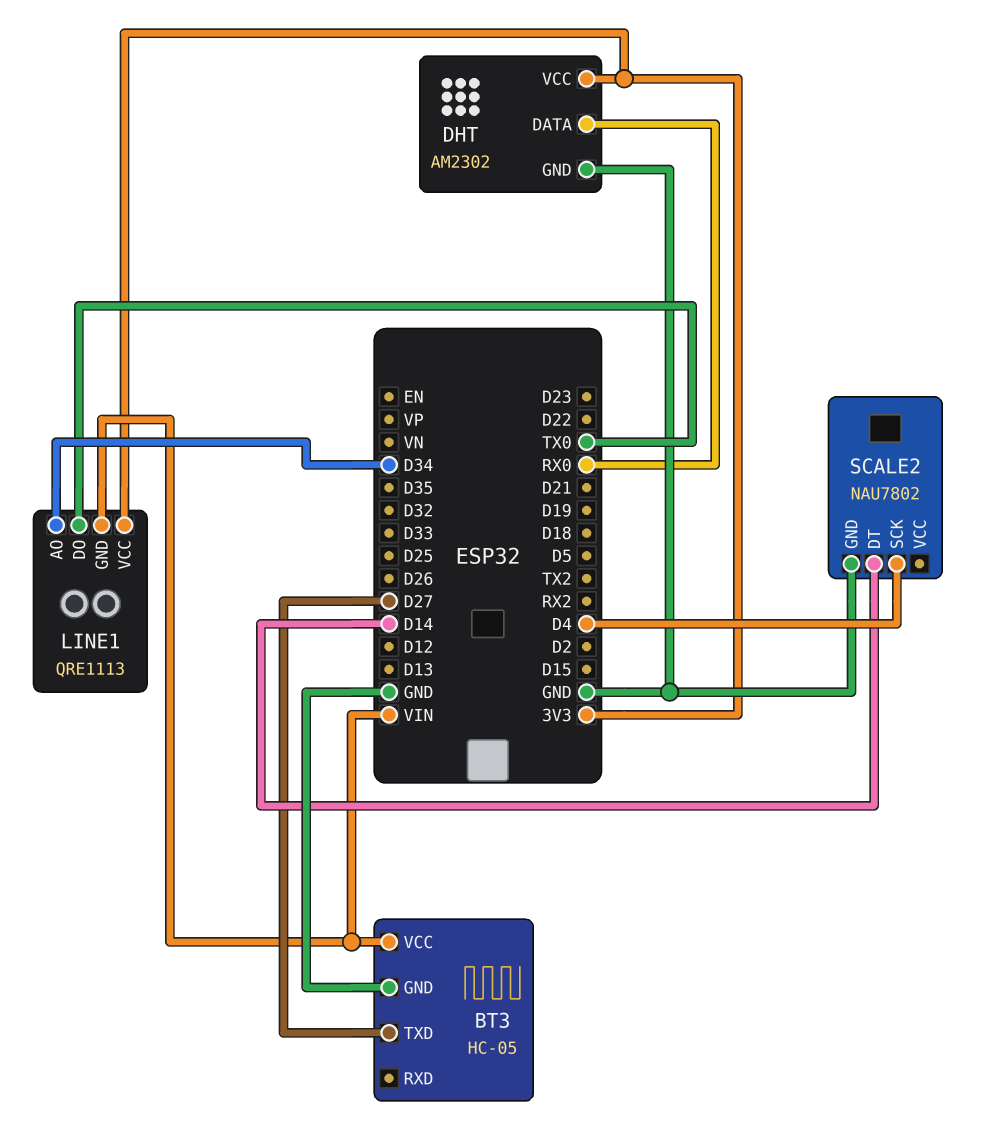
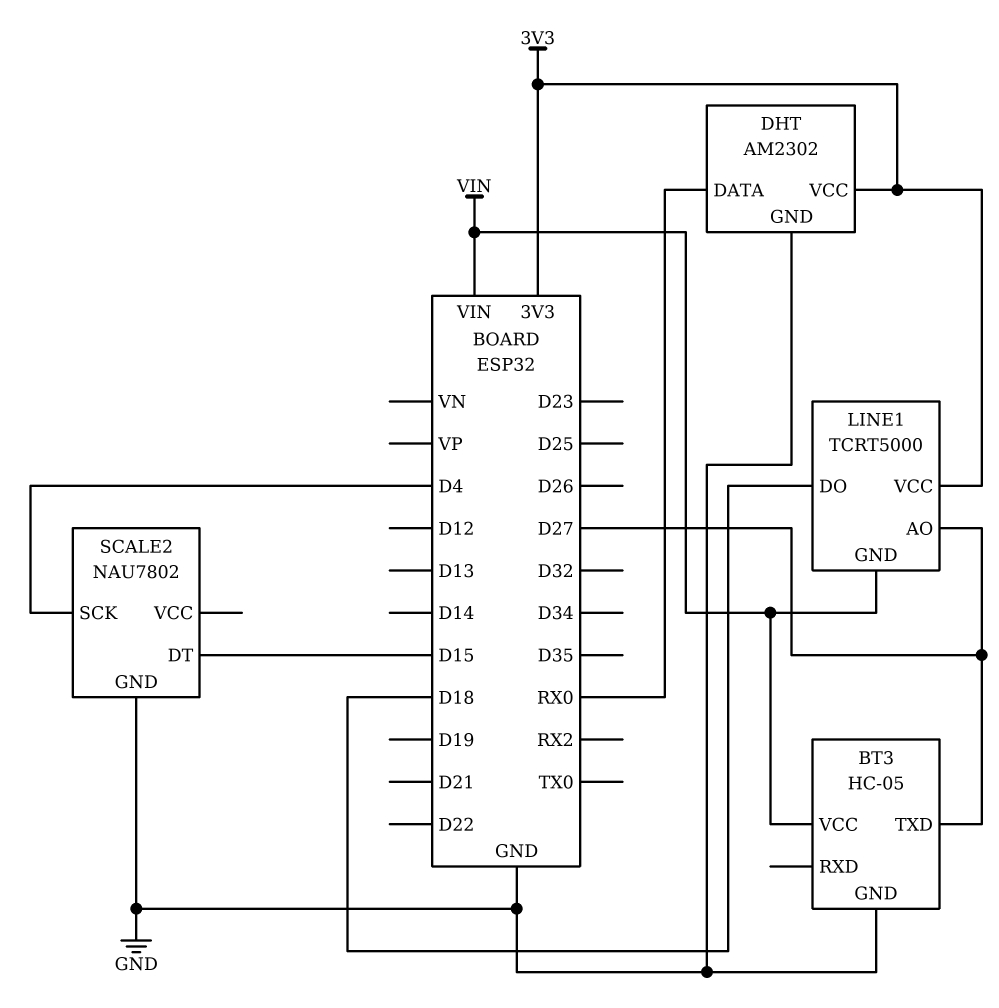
LINE1: QRE1113 -> TCRT5000
LINE1 pin AO: D34 -> D27
LINE1 pin DO: TX0 -> D18
SCALE2 pin DT: D14 -> D15

